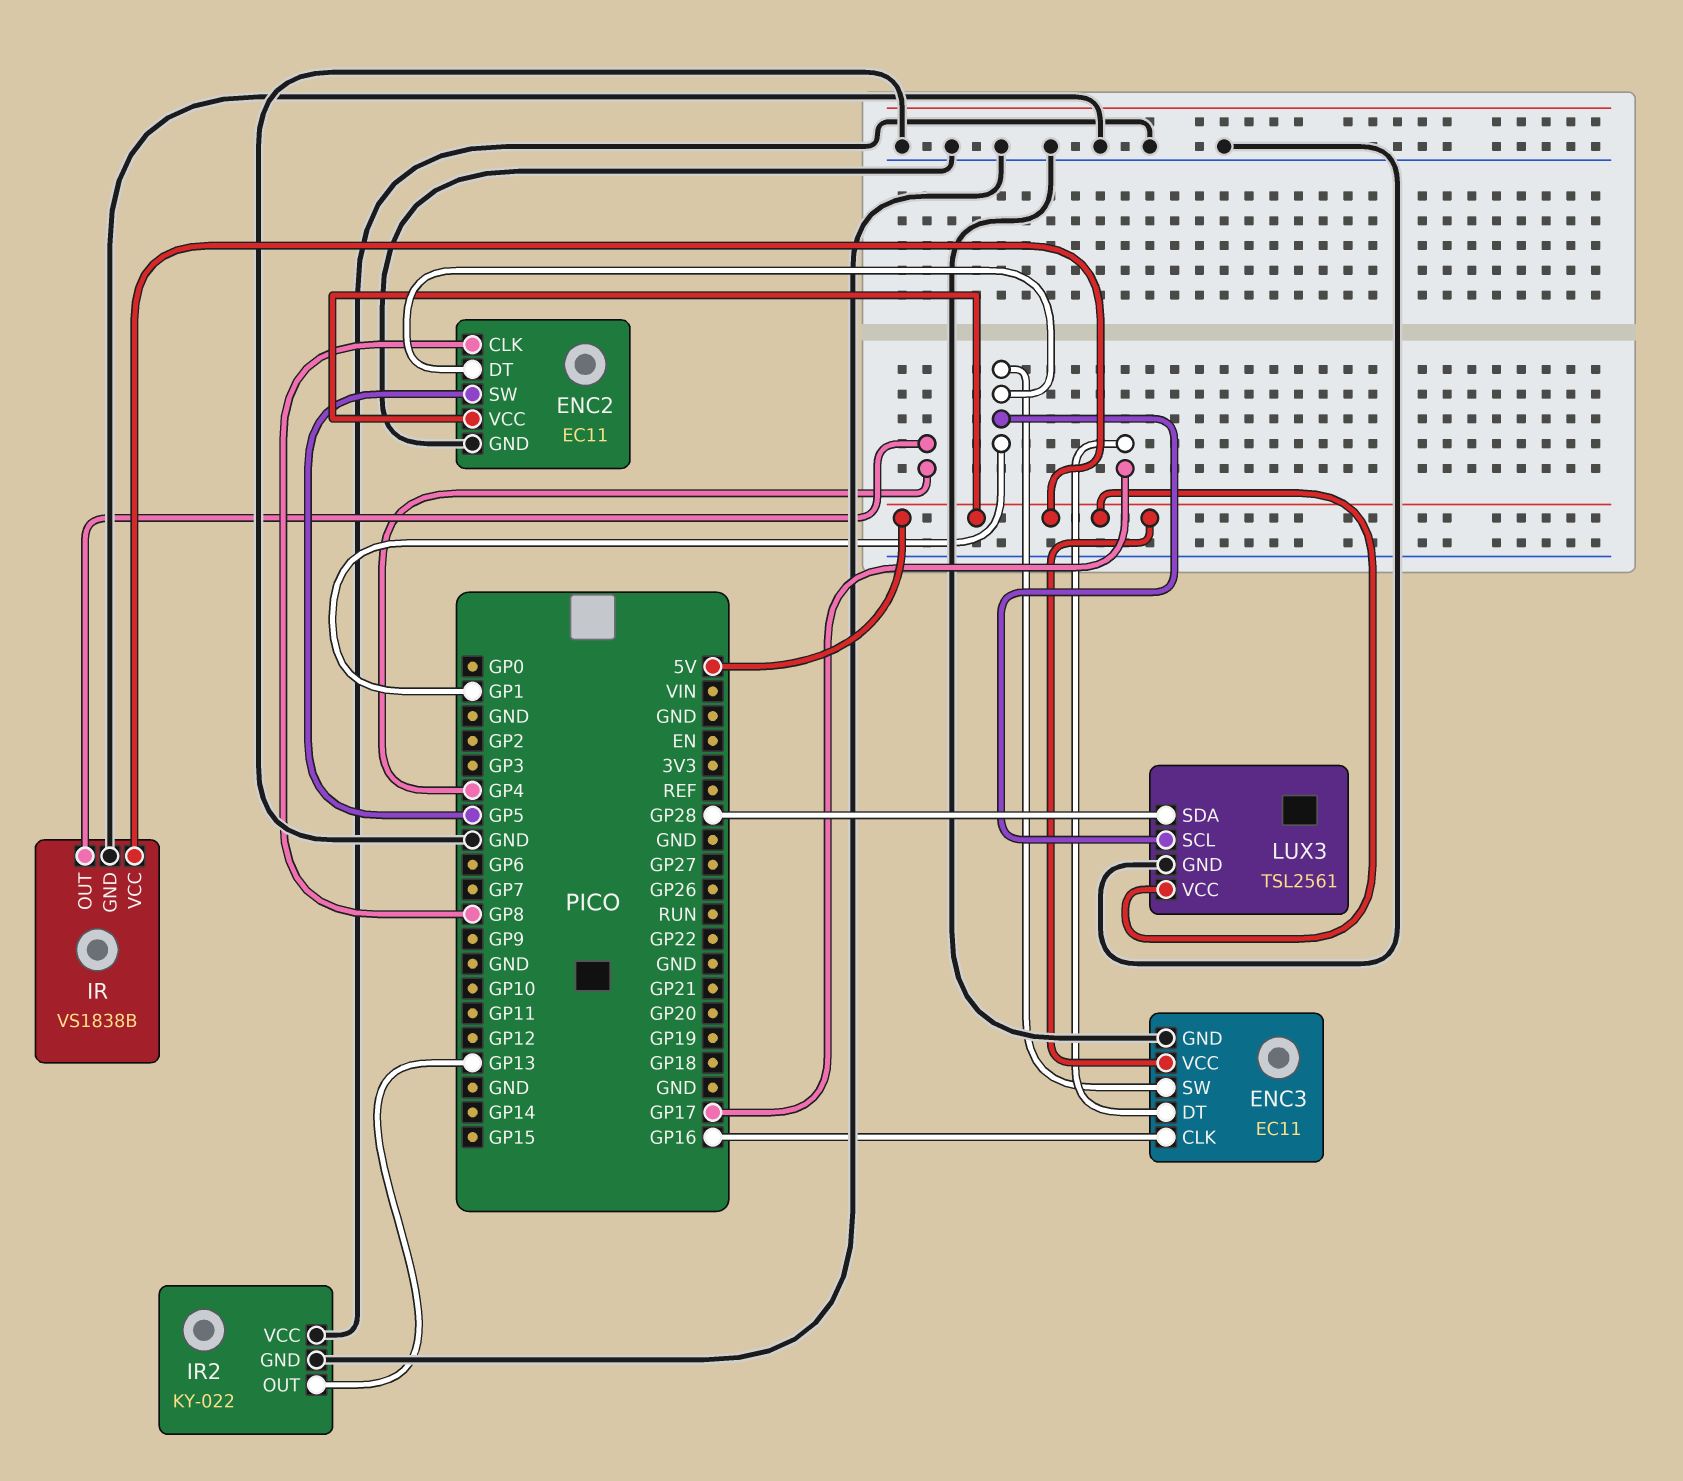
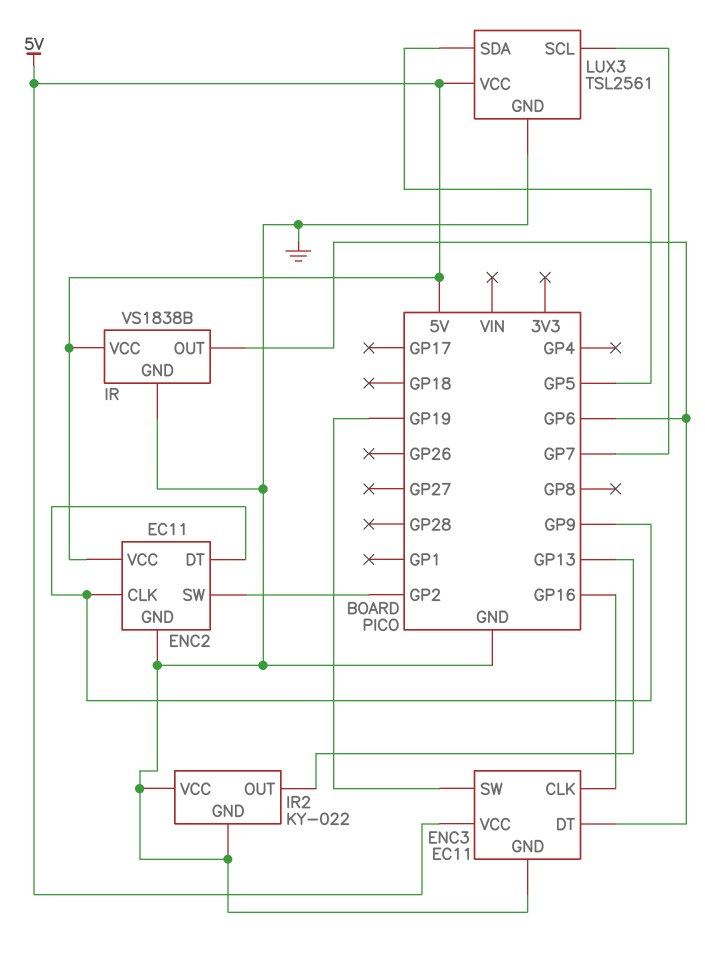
ENC2 pin CLK: GP8 -> GP9
ENC2 pin DT: GP1 -> GP9
ENC2 pin SW: GP5 -> GP2
ENC3 pin DT: GP17 -> GP6
ENC3 pin SW: GP1 -> GP19
IR pin OUT: GP4 -> GP6
LUX3 pin SCL: GP1 -> GP7
LUX3 pin SDA: GP28 -> GP5

